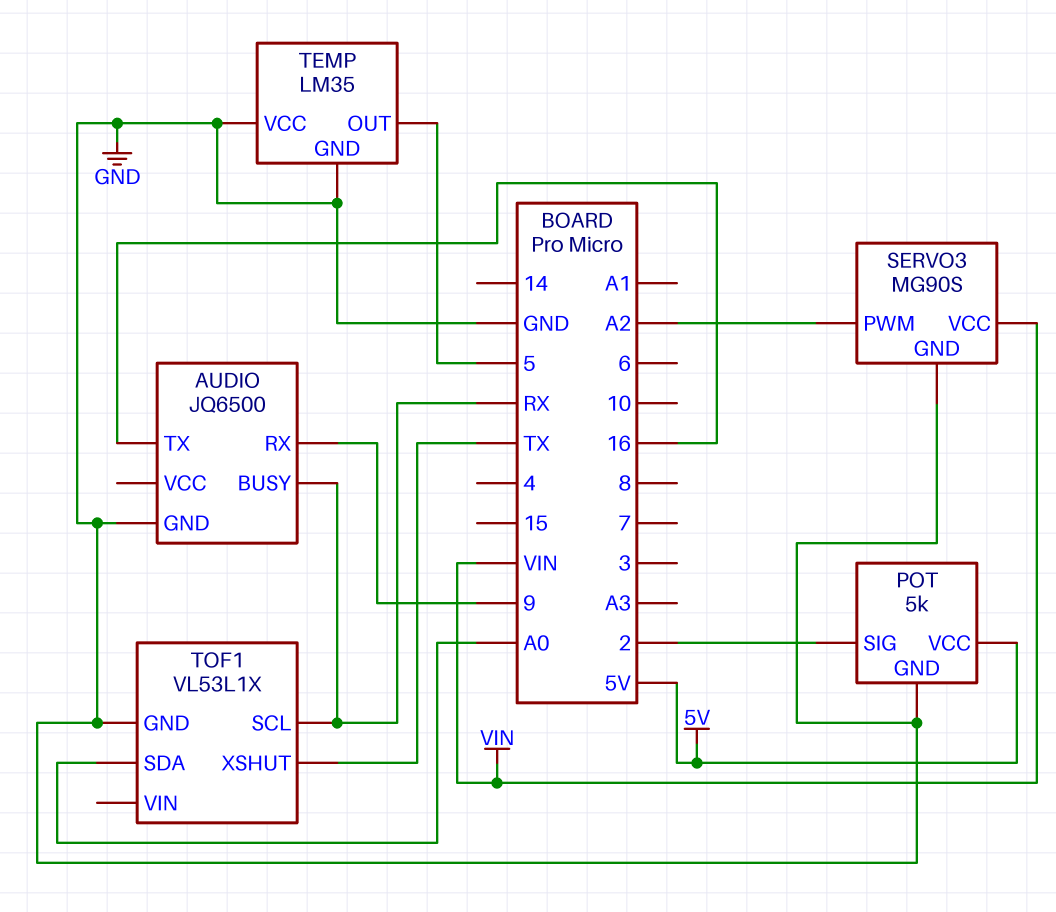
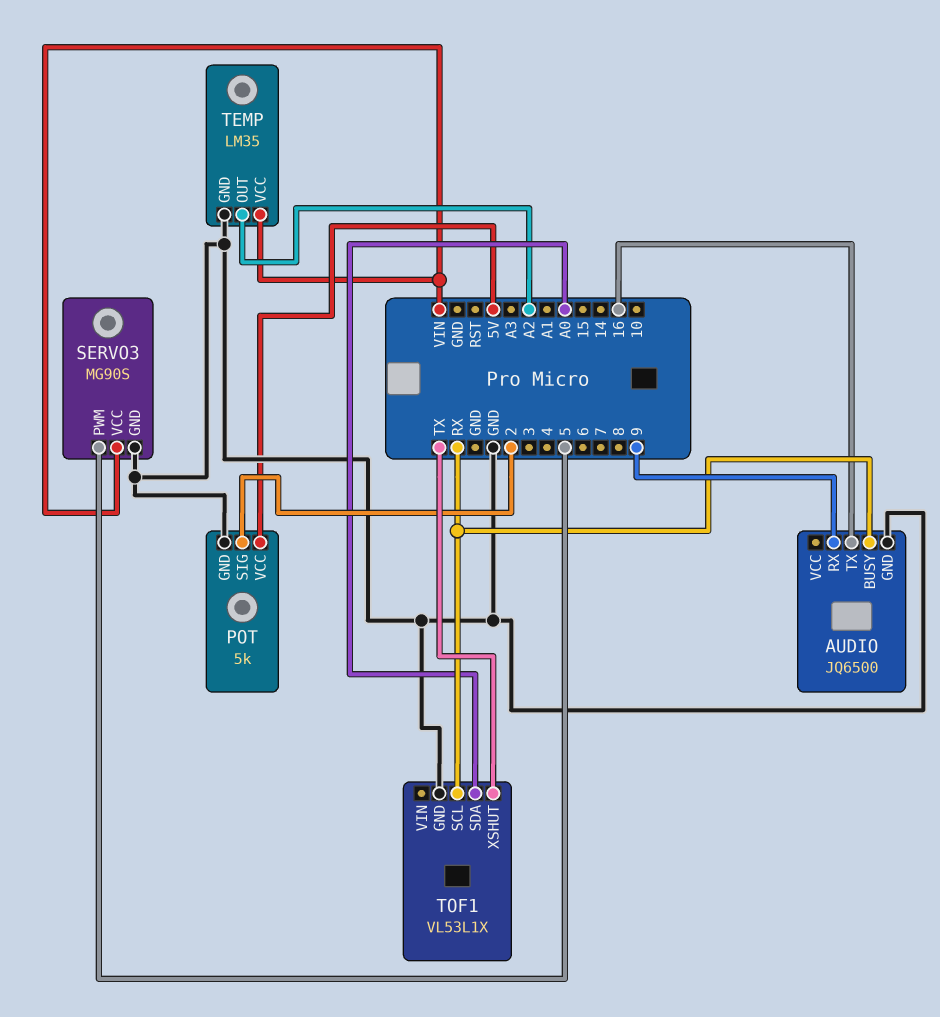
SERVO3 pin PWM: A2 -> 5
TEMP pin OUT: 5 -> A2
TEMP pin VCC: GND -> VIN

